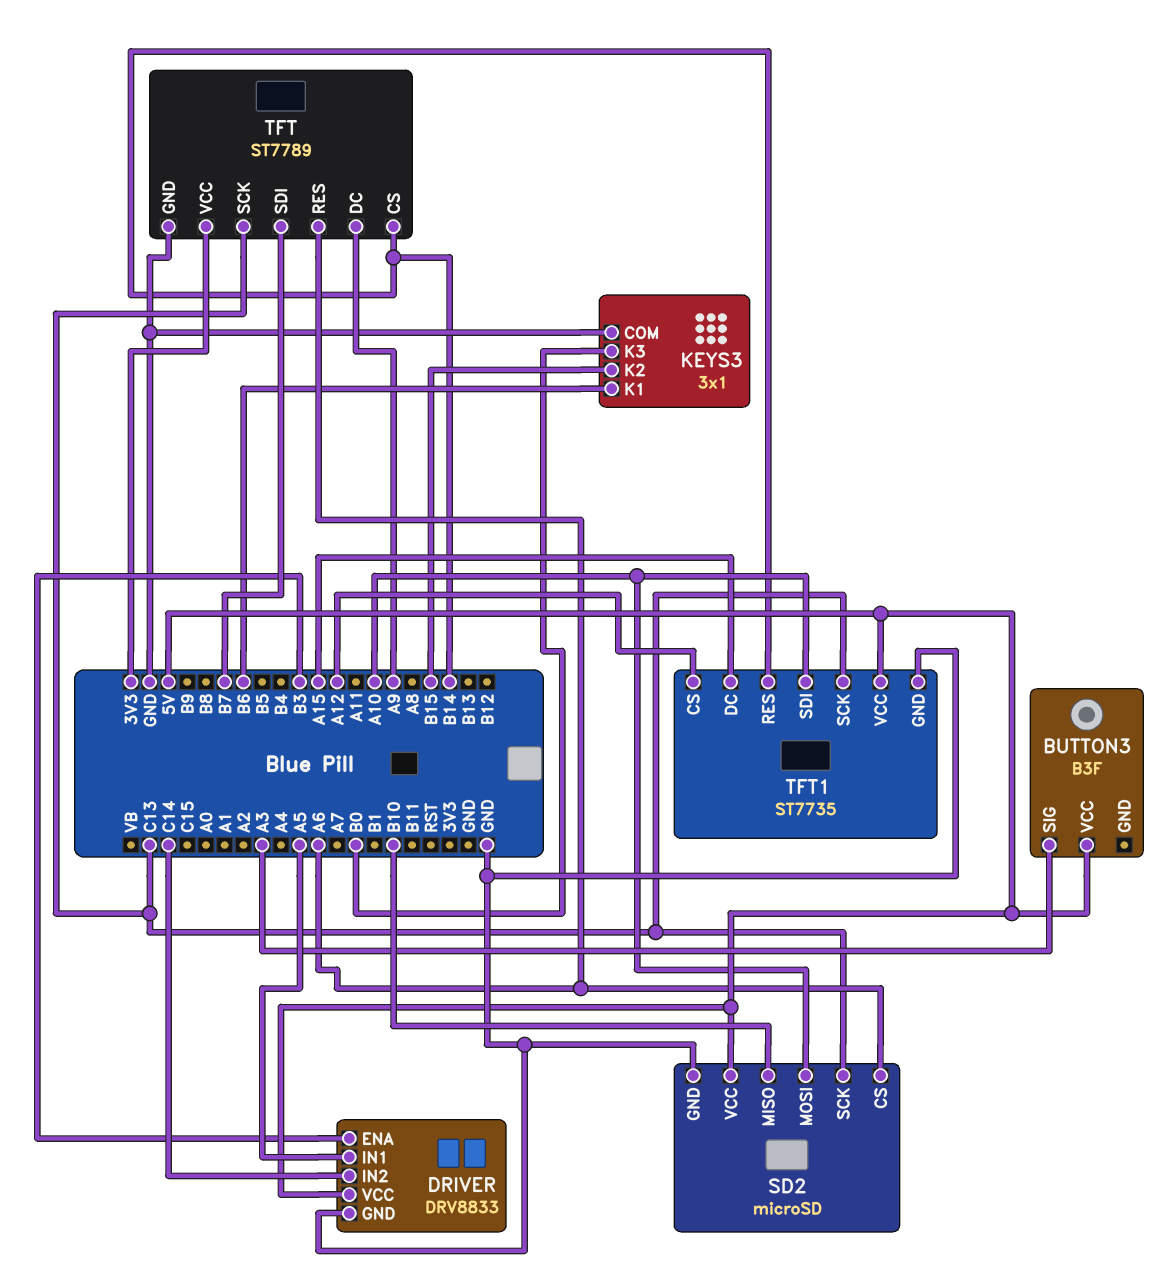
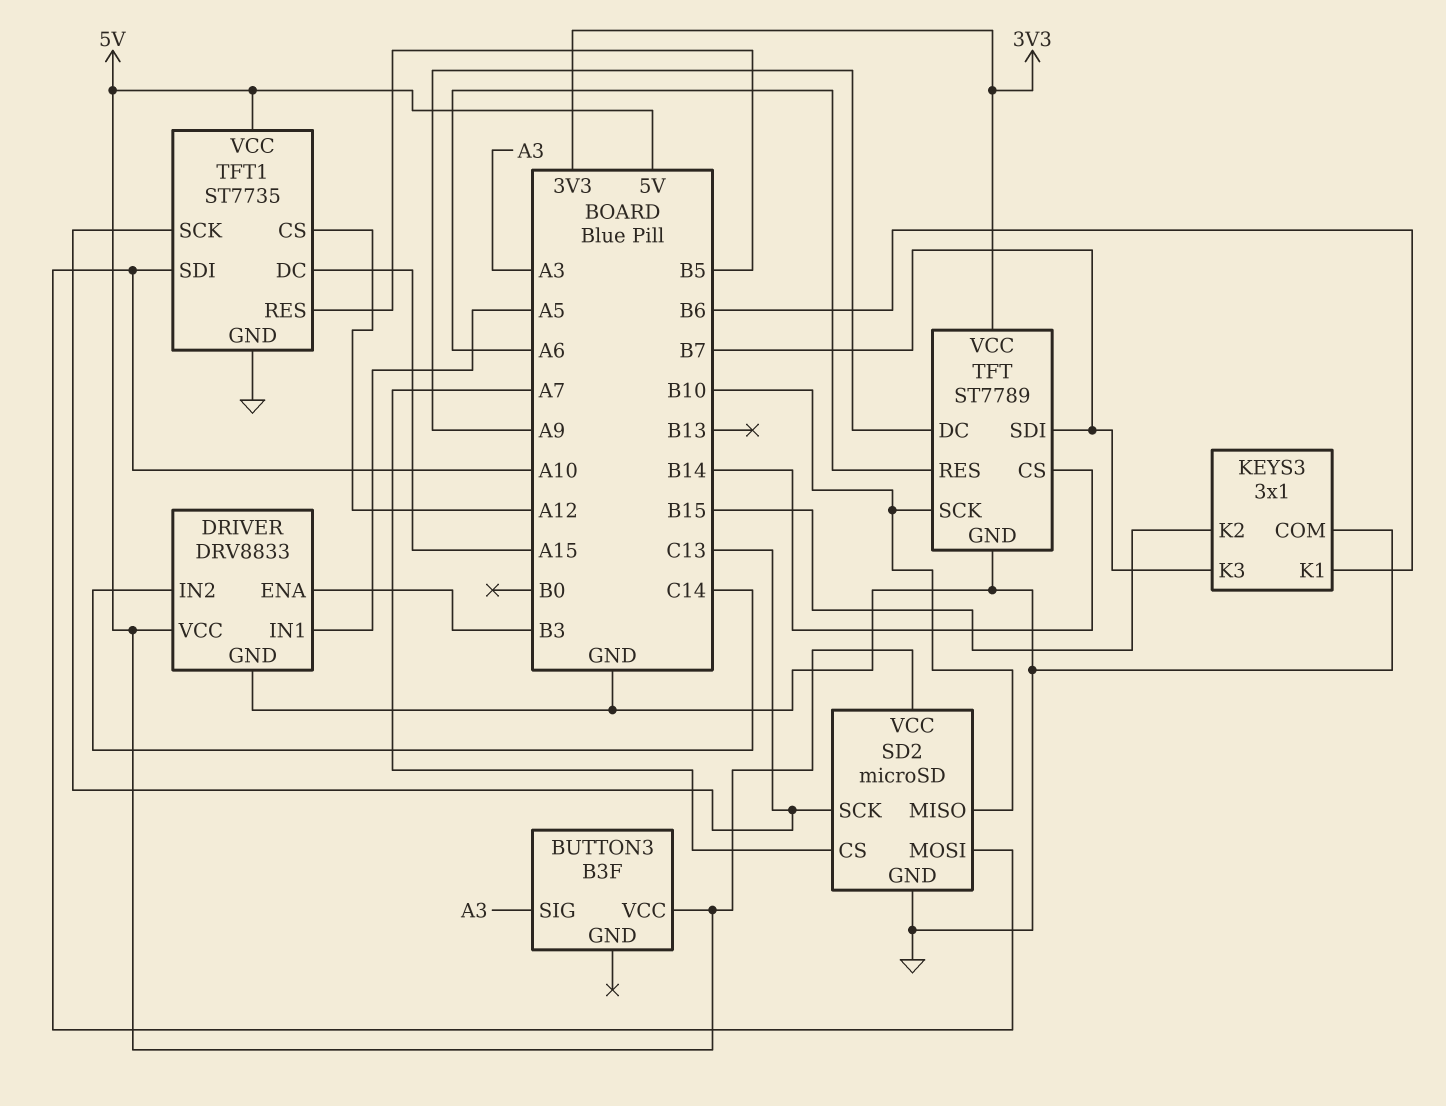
KEYS3 pin K3: B0 -> B7
SD2 pin CS: A6 -> A7
TFT pin SCK: C13 -> B10
TFT1 pin RES: B14 -> B5

